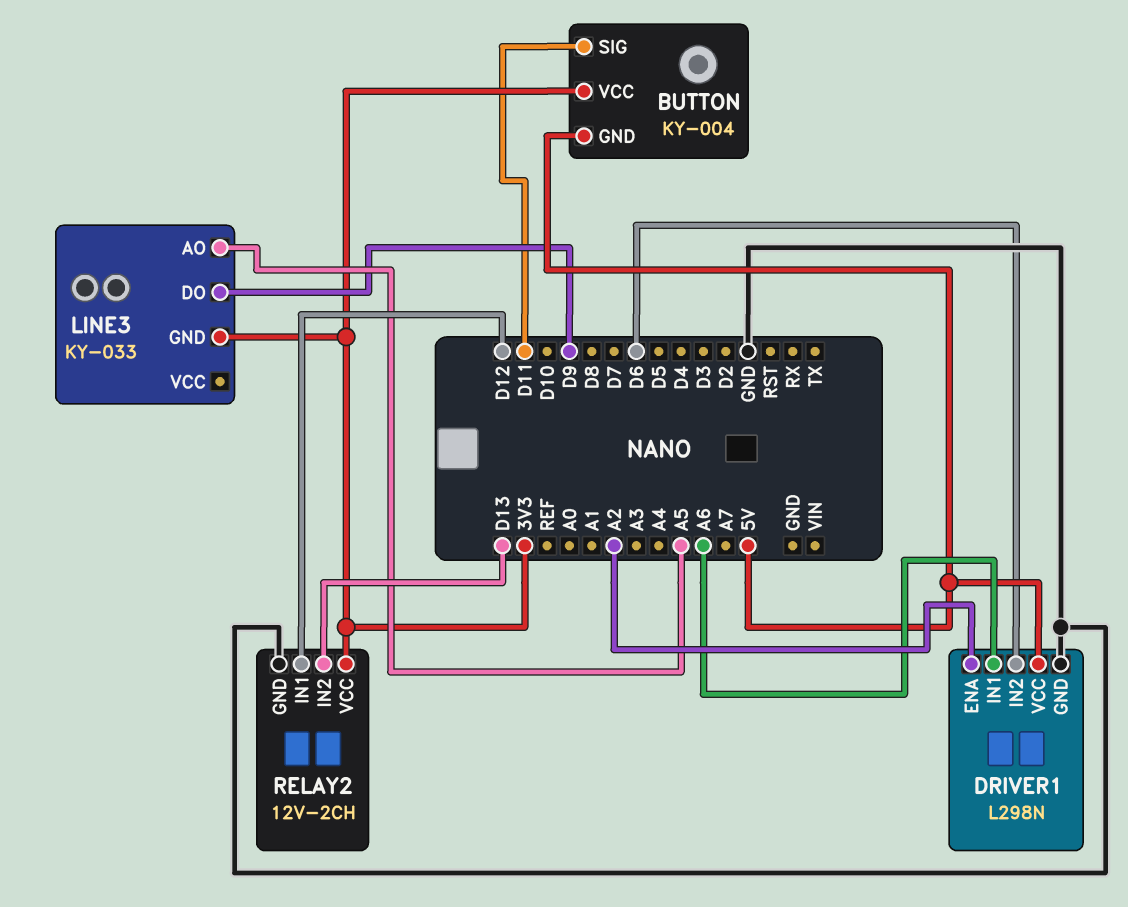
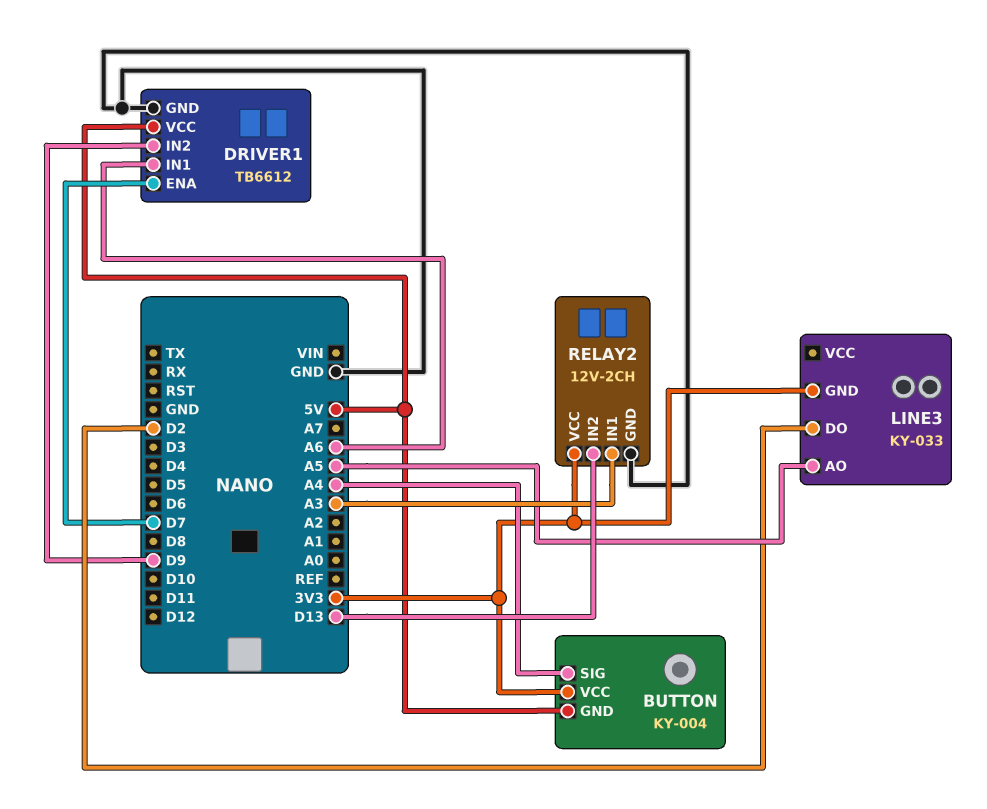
BUTTON pin SIG: D11 -> A4
DRIVER1: L298N -> TB6612
DRIVER1 pin ENA: A2 -> D7
DRIVER1 pin IN2: D6 -> D9
LINE3 pin DO: D9 -> D2
RELAY2 pin IN1: D12 -> A3

